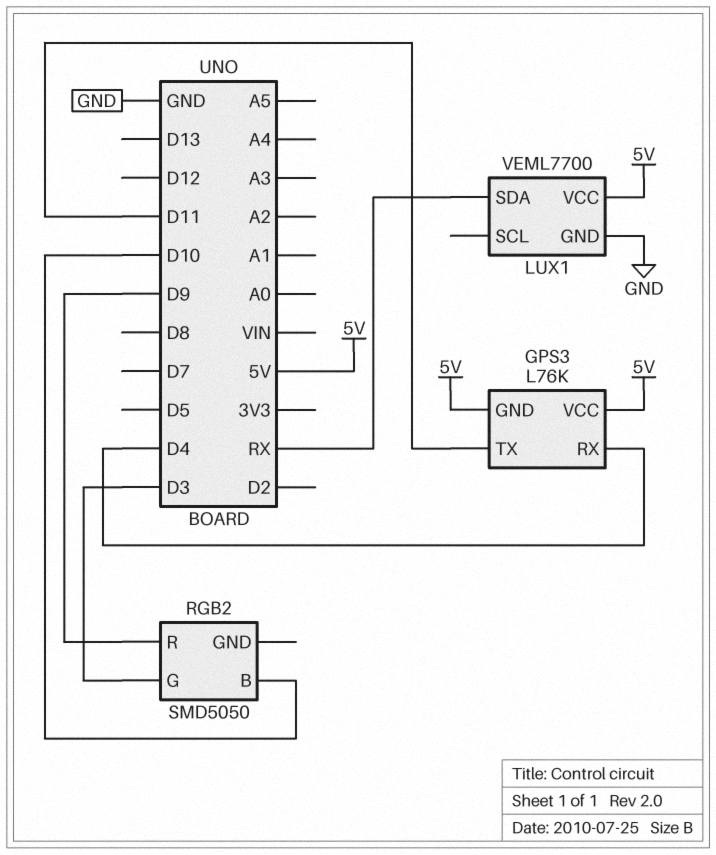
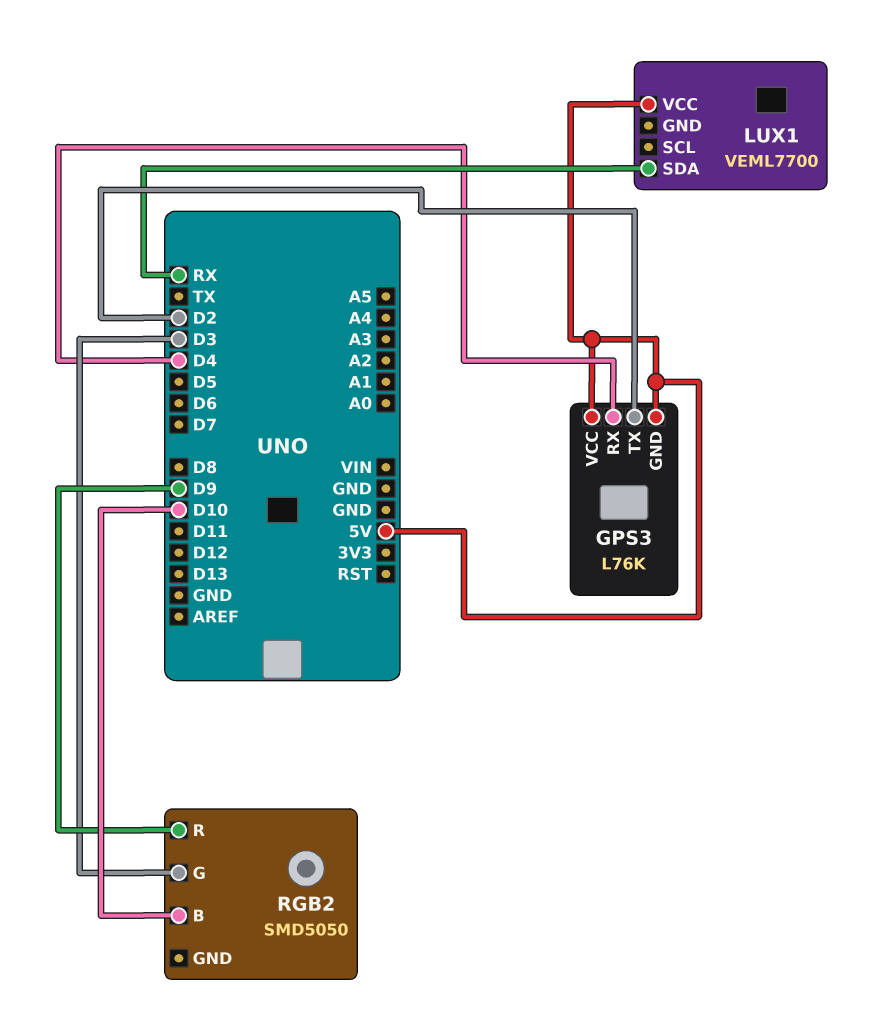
GPS3 pin TX: D11 -> D2
LUX1 pin GND: GND -> none

